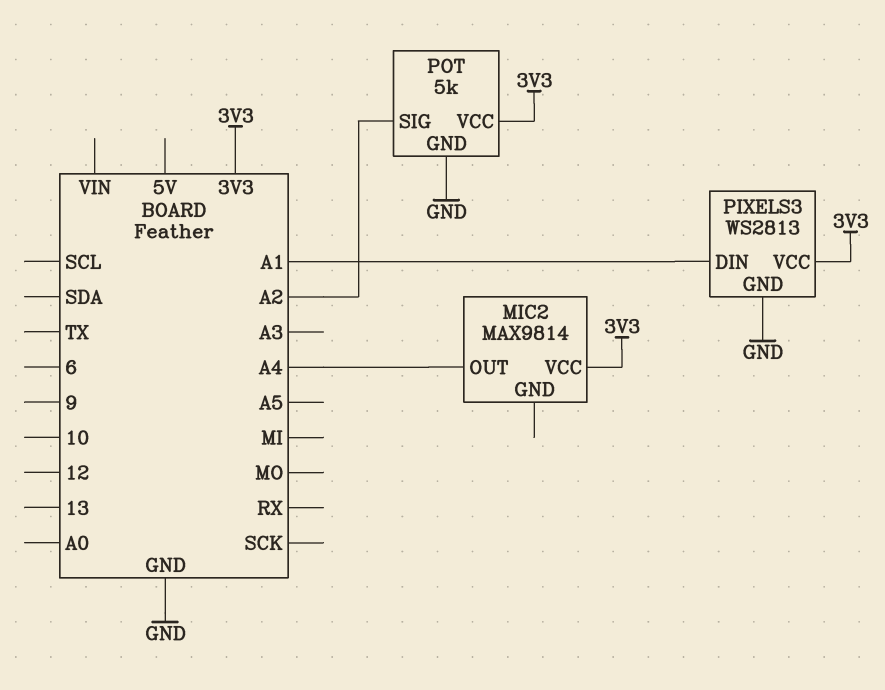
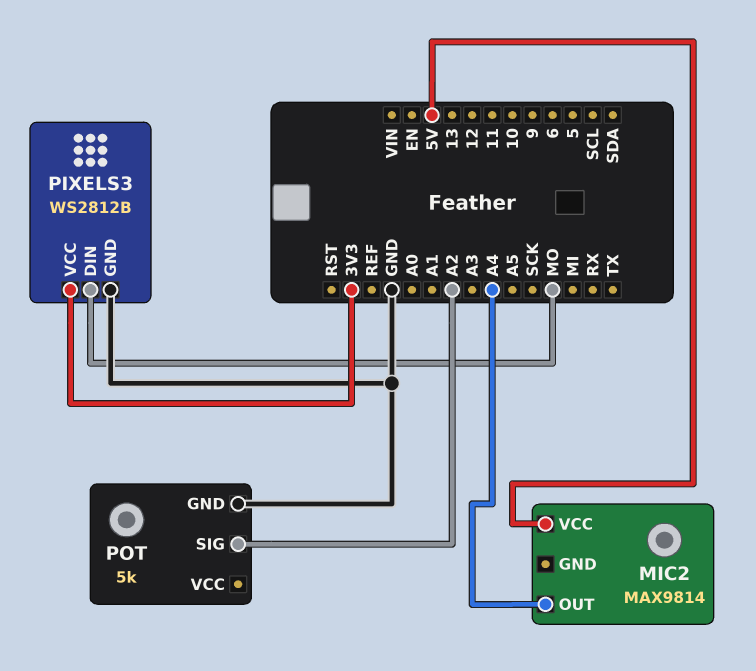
MIC2 pin VCC: 3V3 -> 5V
PIXELS3: WS2813 -> WS2812B
PIXELS3 pin DIN: A1 -> MO
POT pin VCC: 3V3 -> none

